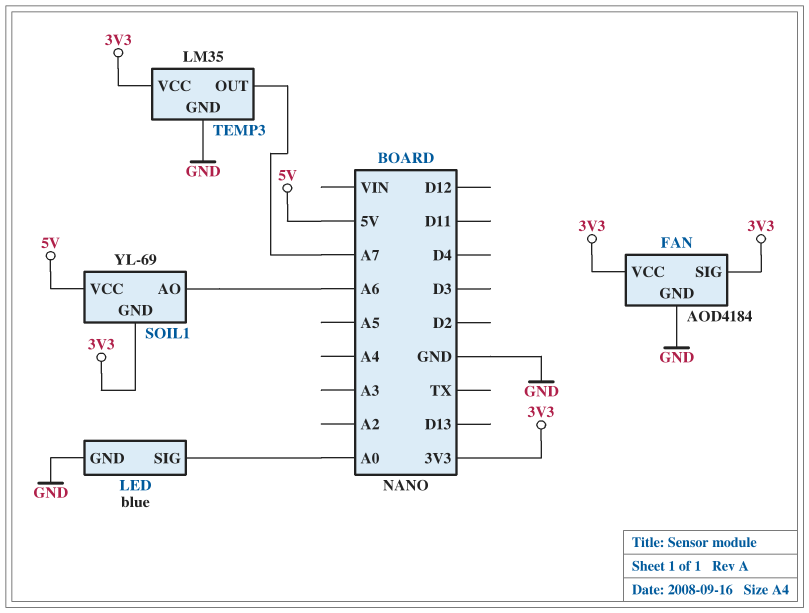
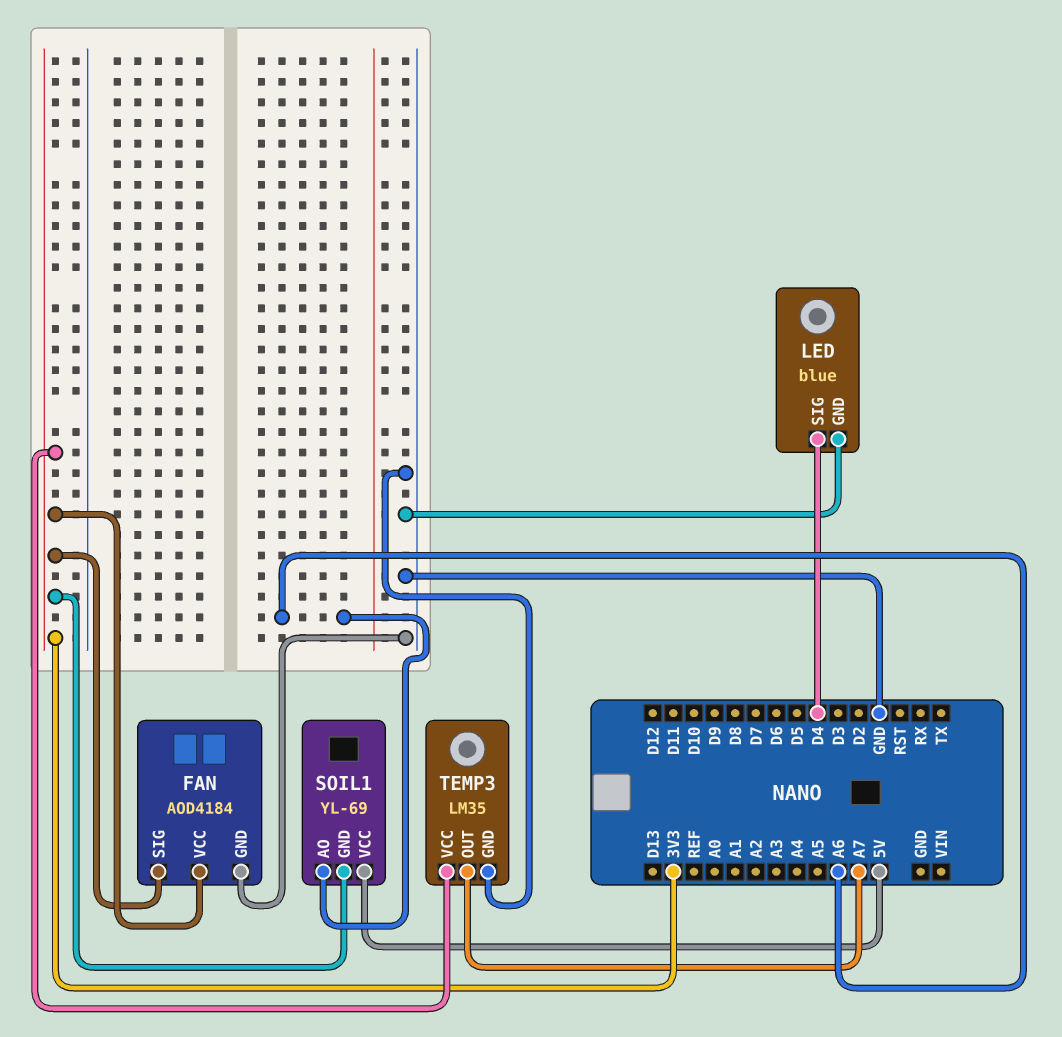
LED pin SIG: A0 -> D4

